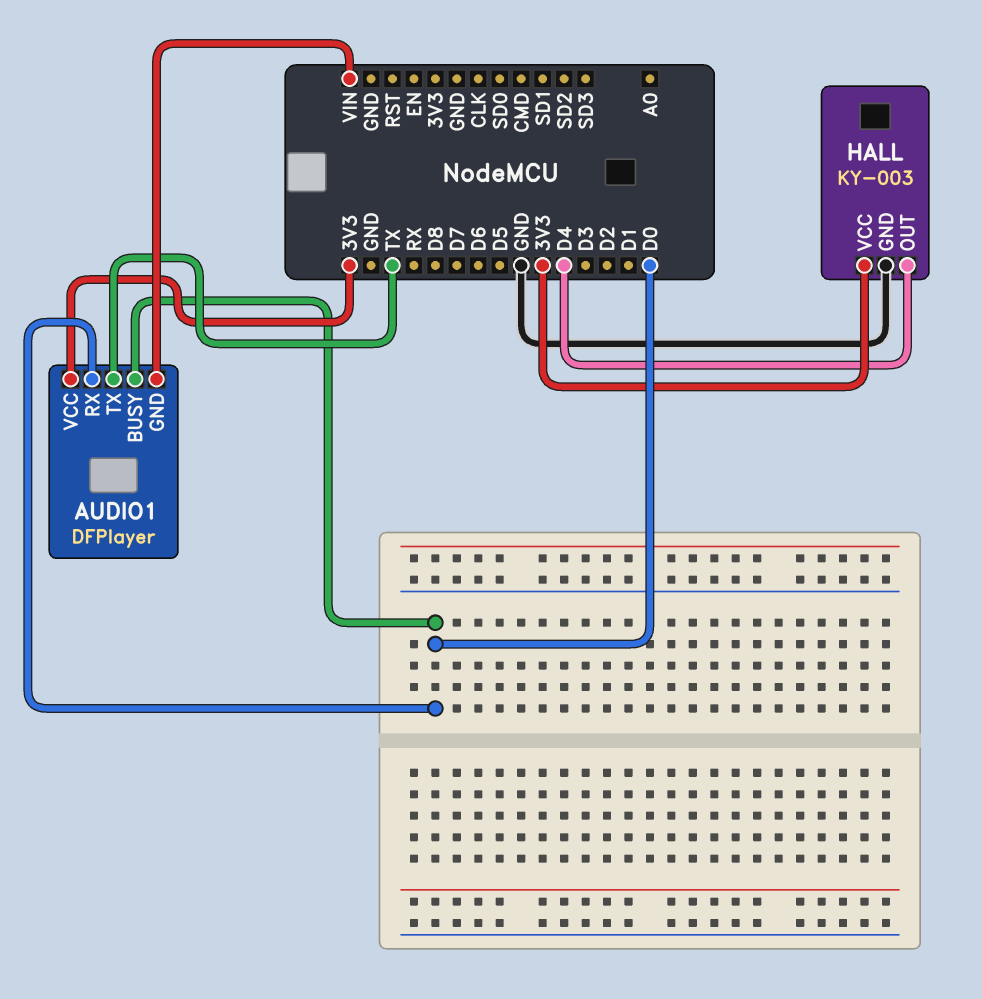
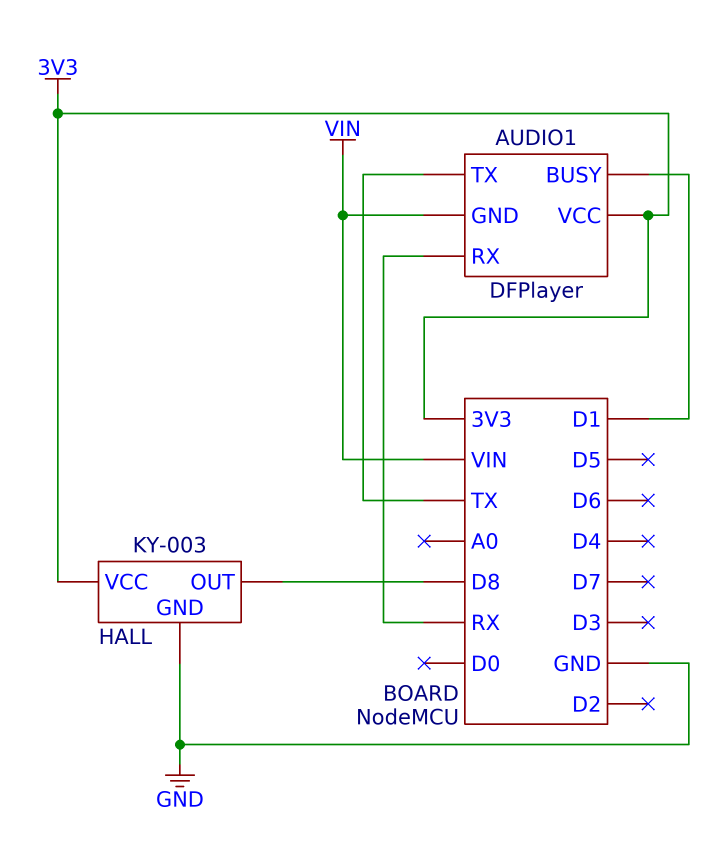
AUDIO1 pin BUSY: D0 -> D1
AUDIO1 pin RX: D0 -> RX
HALL pin OUT: D4 -> D8

